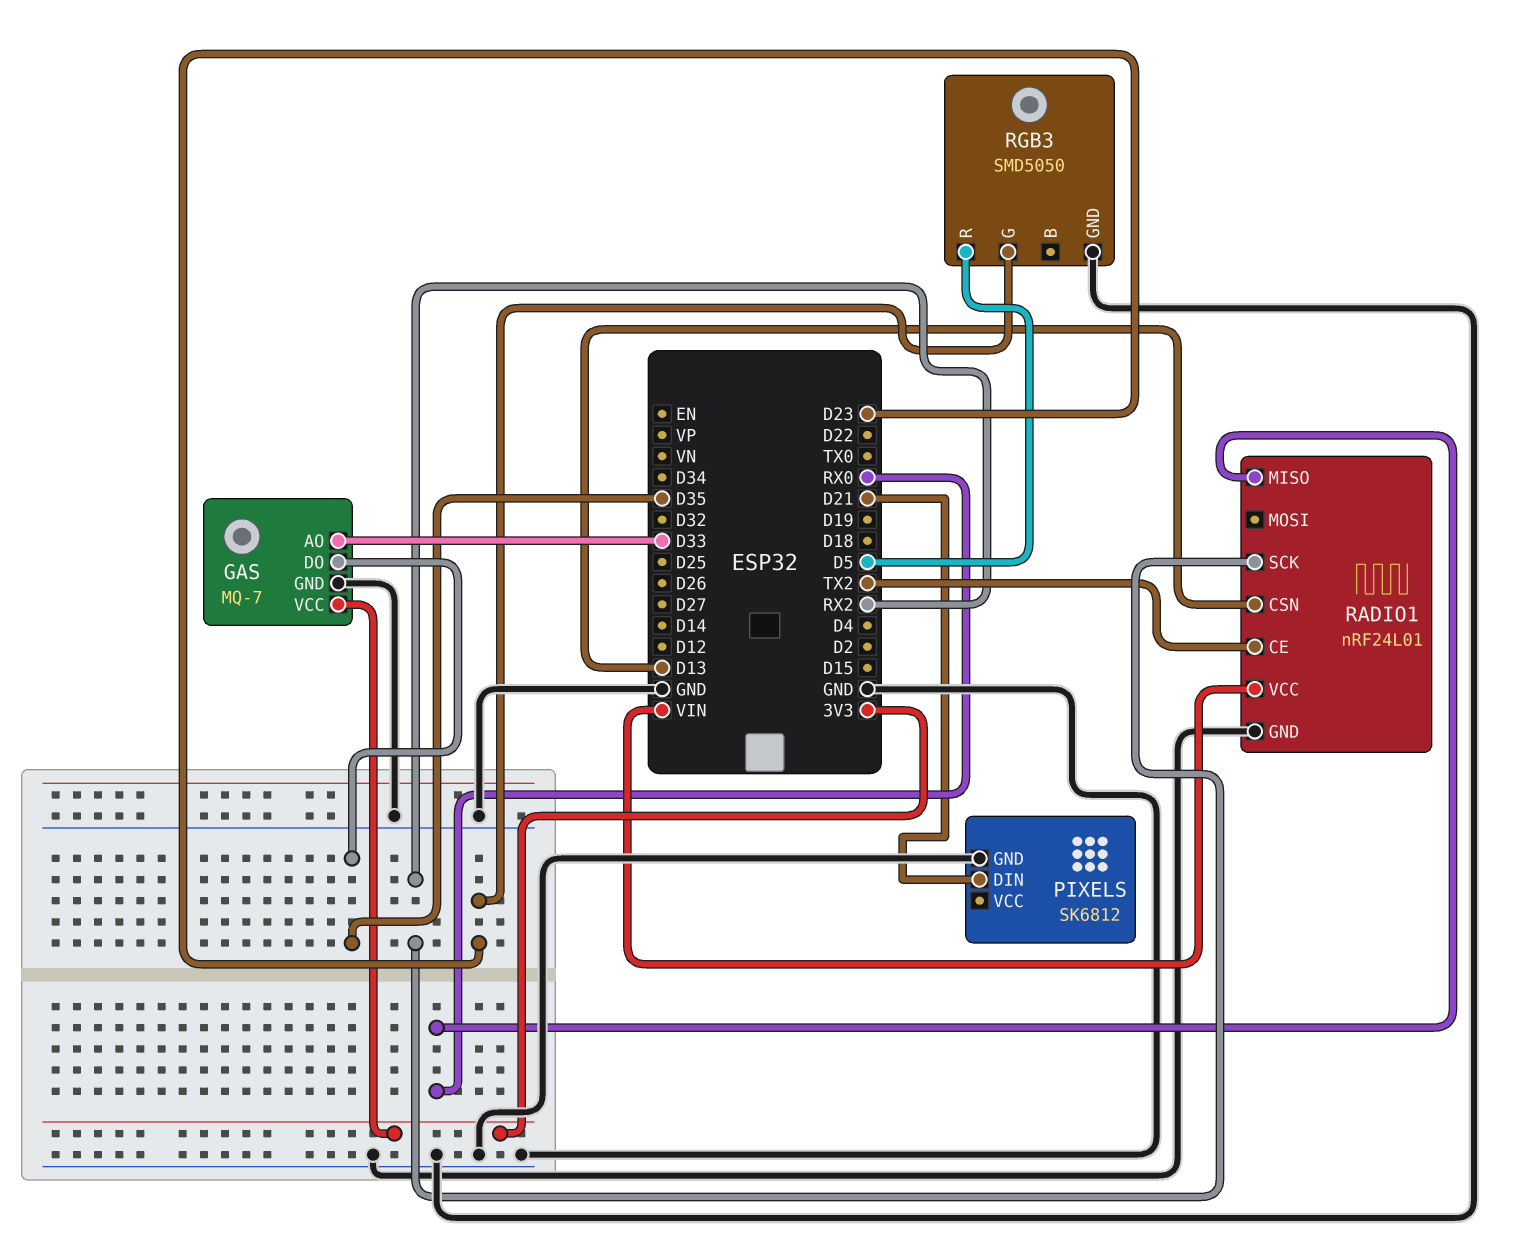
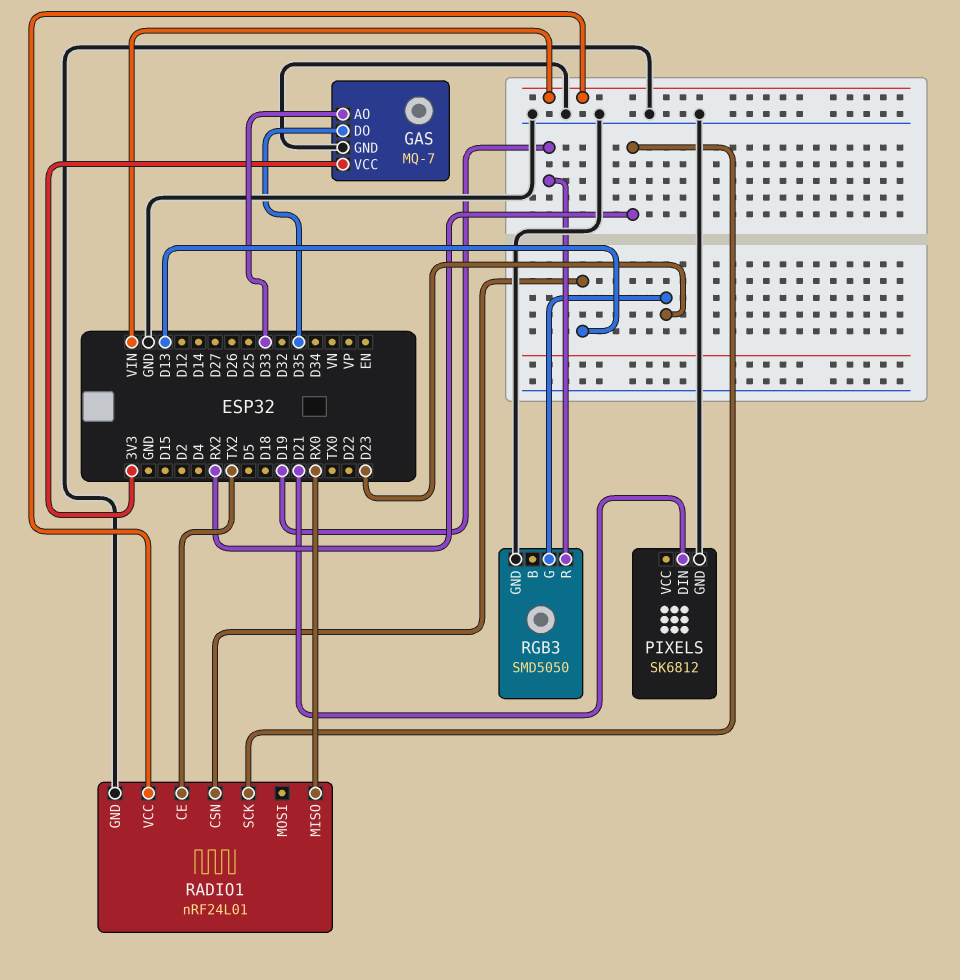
RGB3 pin R: D5 -> D19

